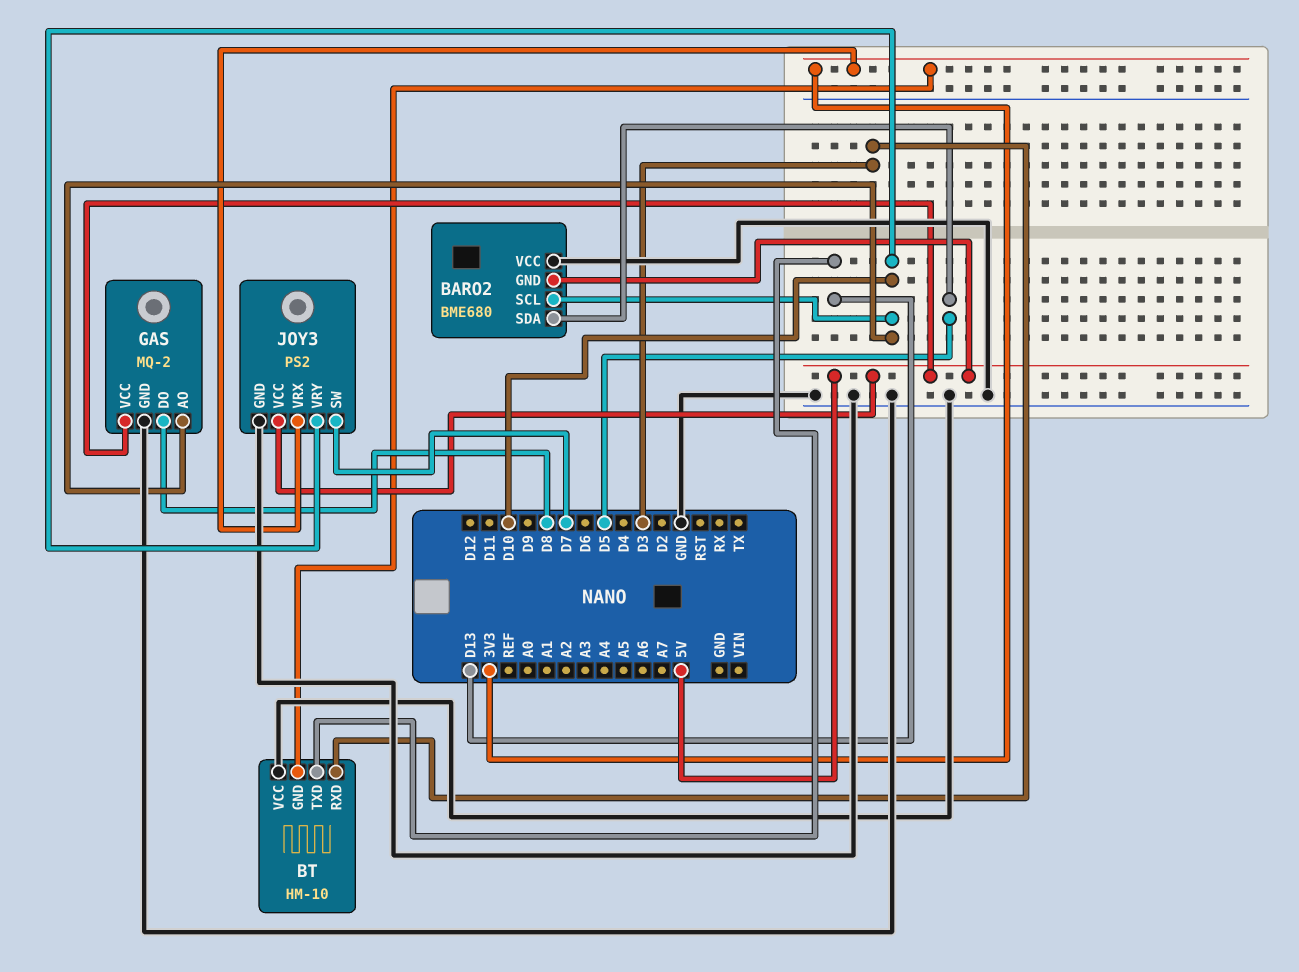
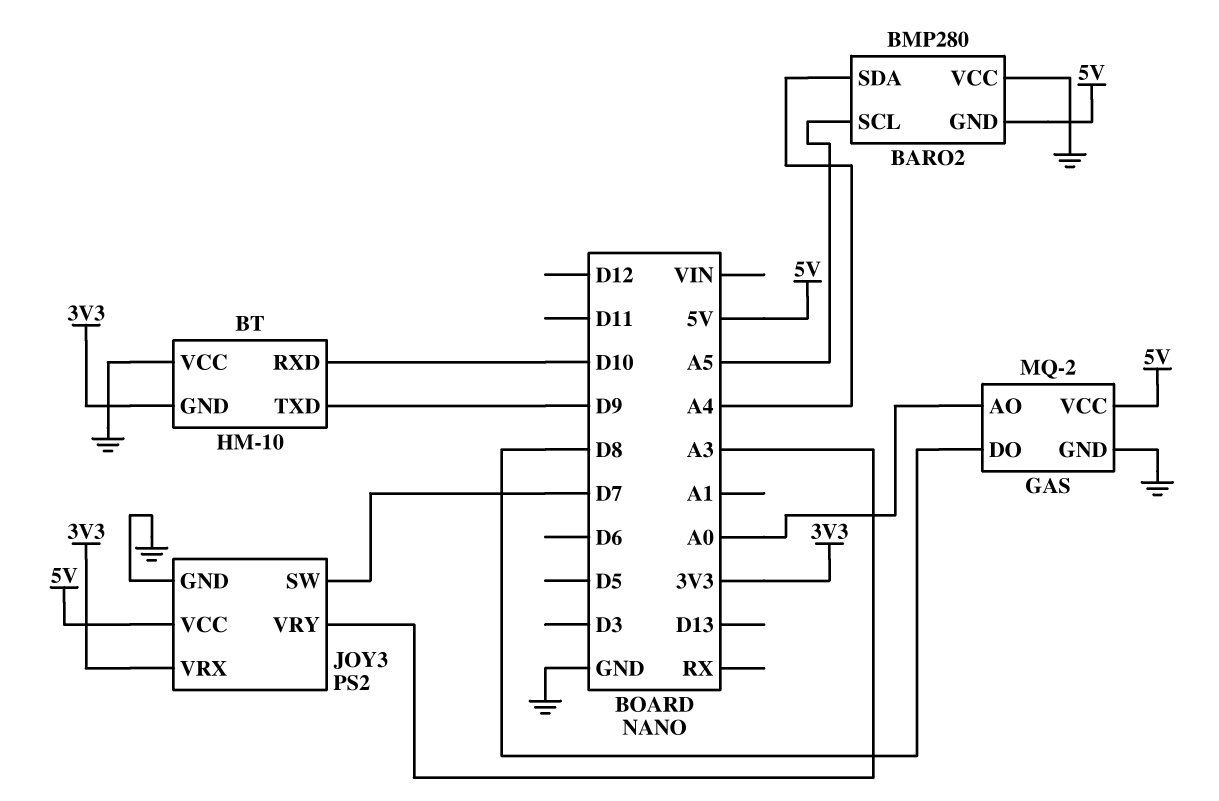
BARO2: BME680 -> BMP280
BARO2 pin SCL: D10 -> A5
BARO2 pin SDA: D5 -> A4
BT pin RXD: D3 -> D10
BT pin TXD: D13 -> D9
GAS pin AO: D10 -> A0
JOY3 pin VRY: D10 -> A3

